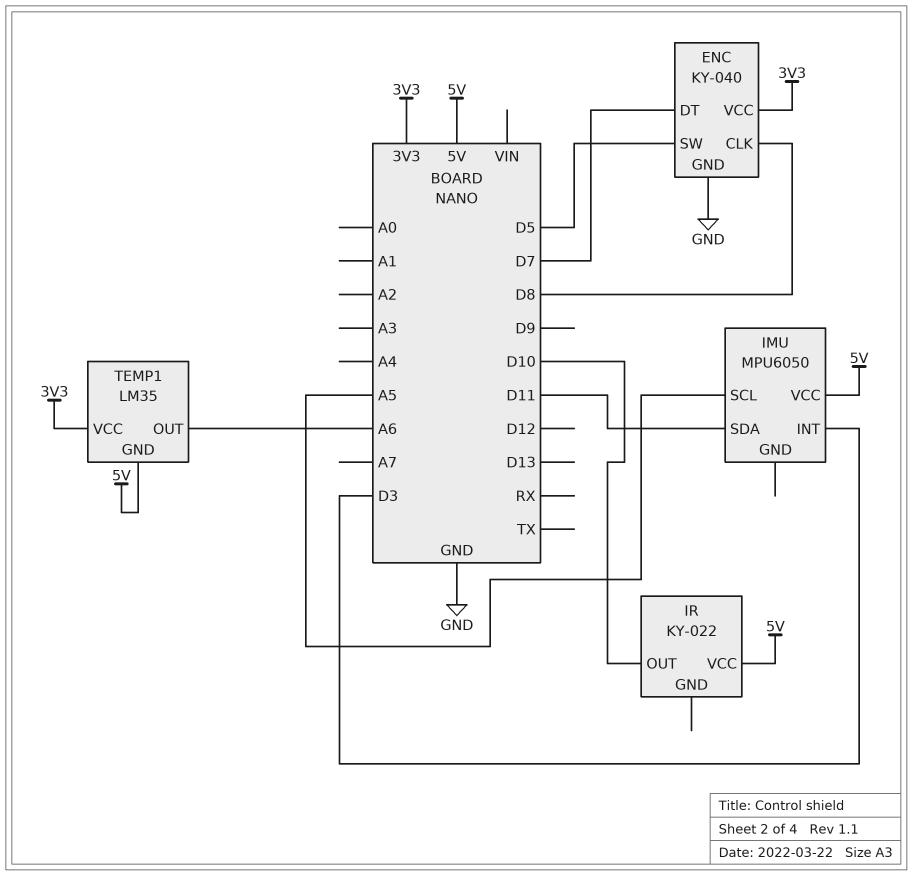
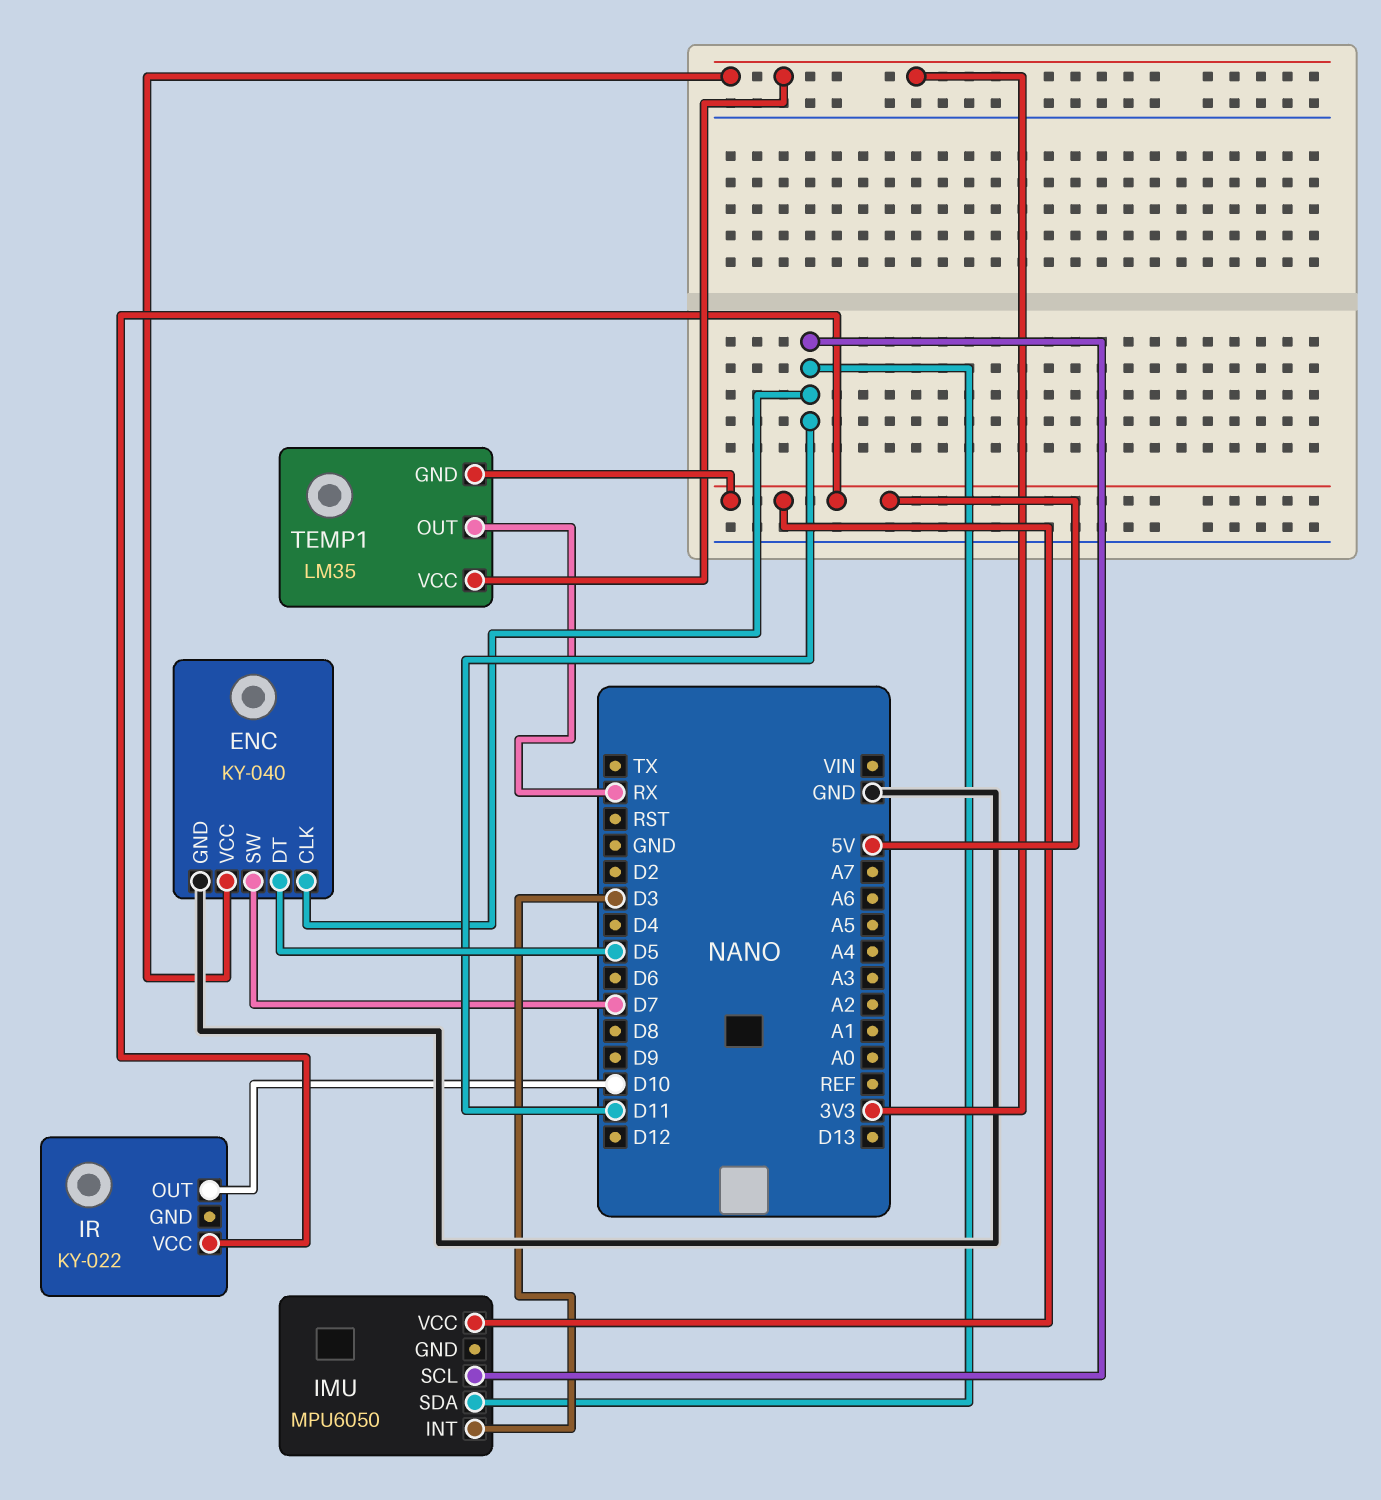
ENC pin CLK: D8 -> D11
ENC pin DT: D7 -> D5
ENC pin SW: D5 -> D7
IMU pin SCL: A5 -> D11
TEMP1 pin OUT: A6 -> RX

